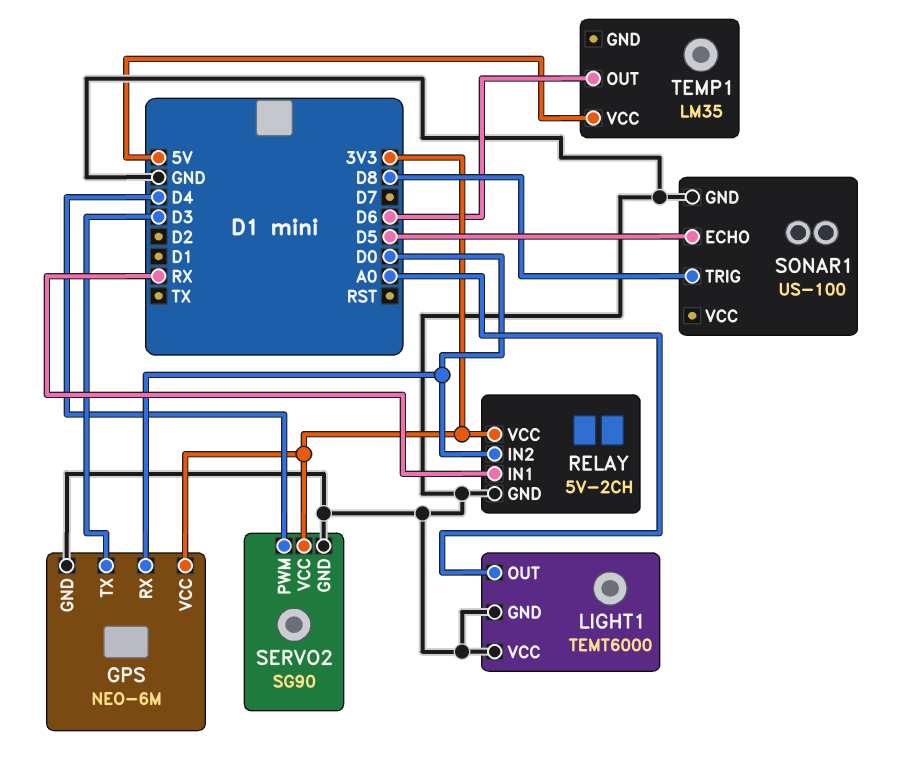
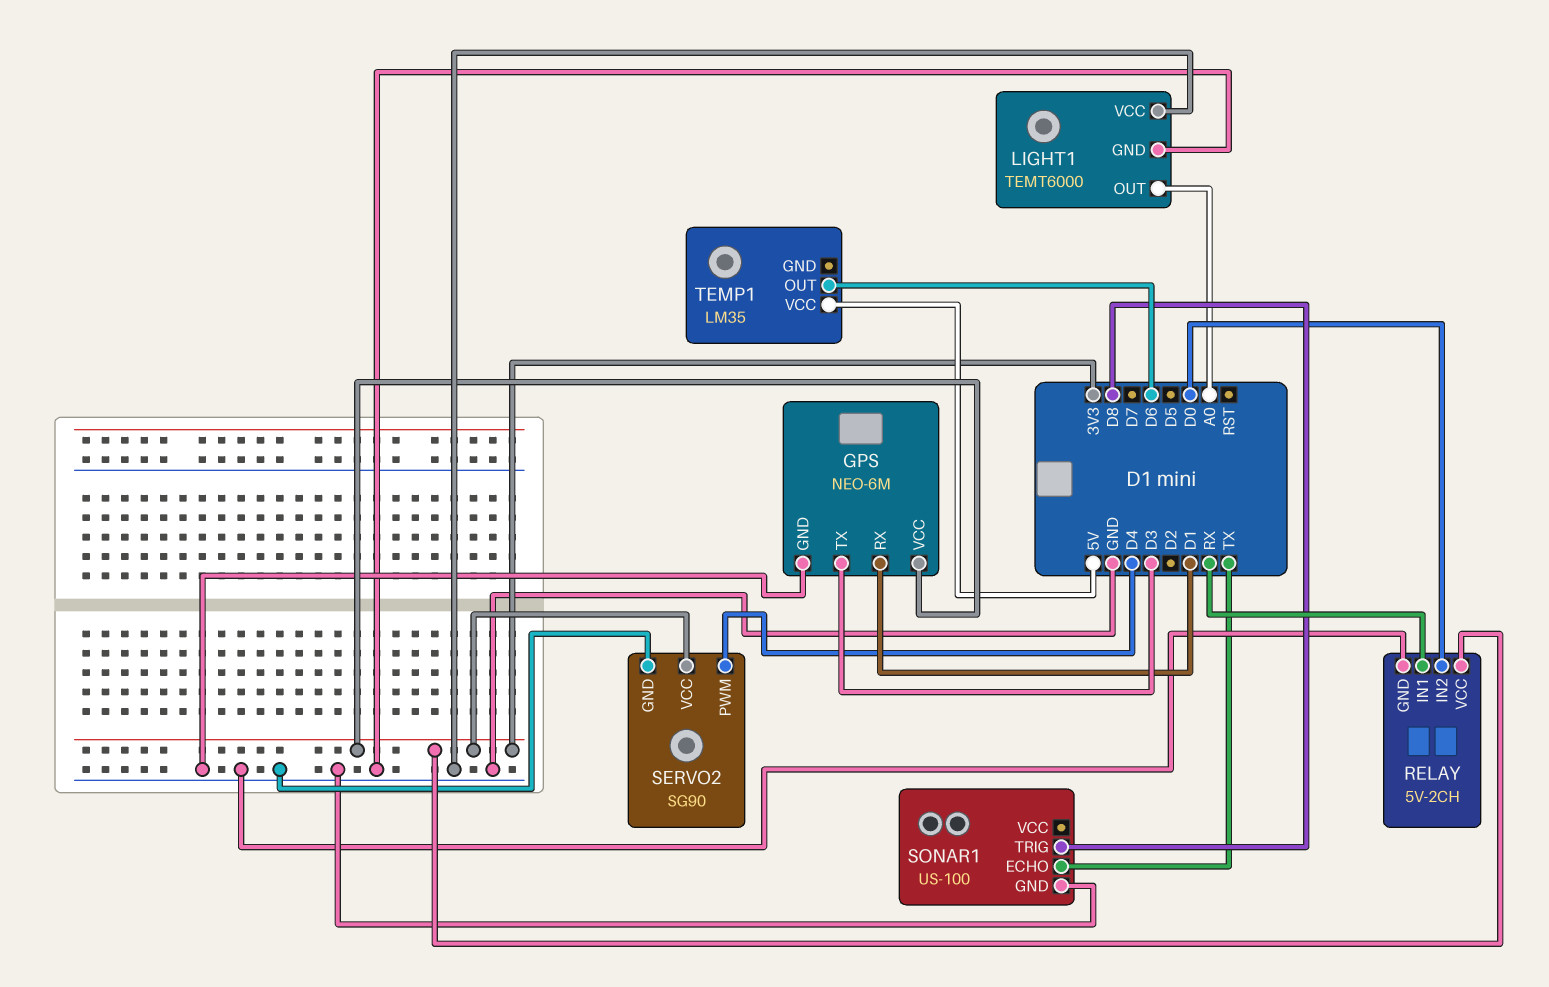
GPS pin RX: D0 -> D1
SONAR1 pin ECHO: D5 -> TX

